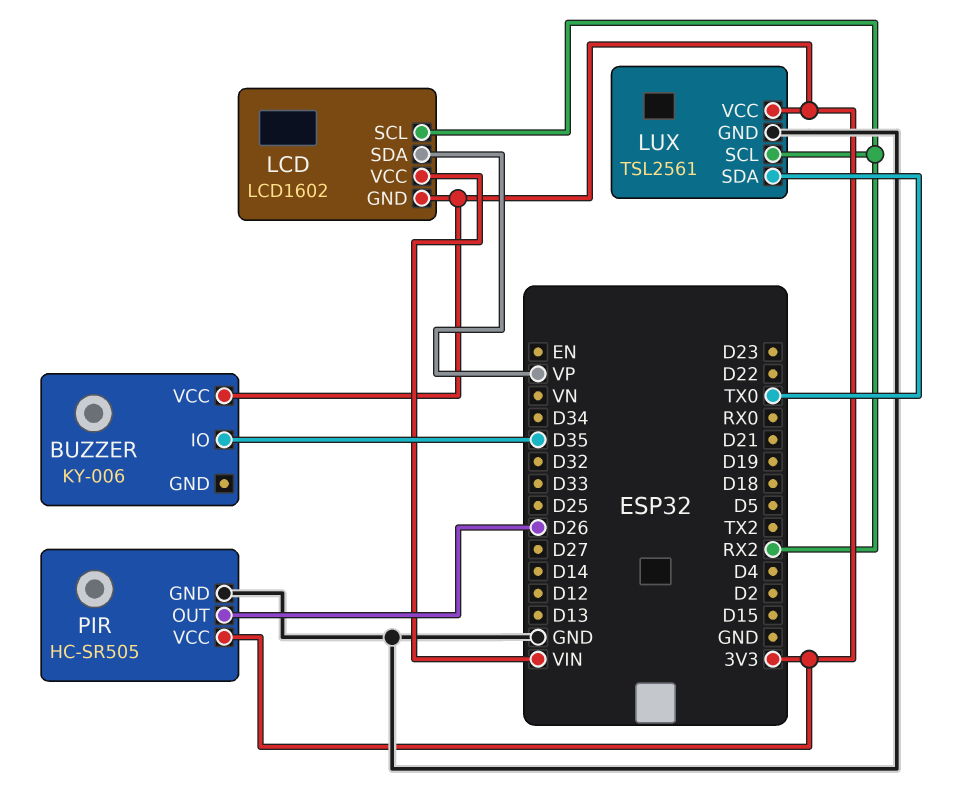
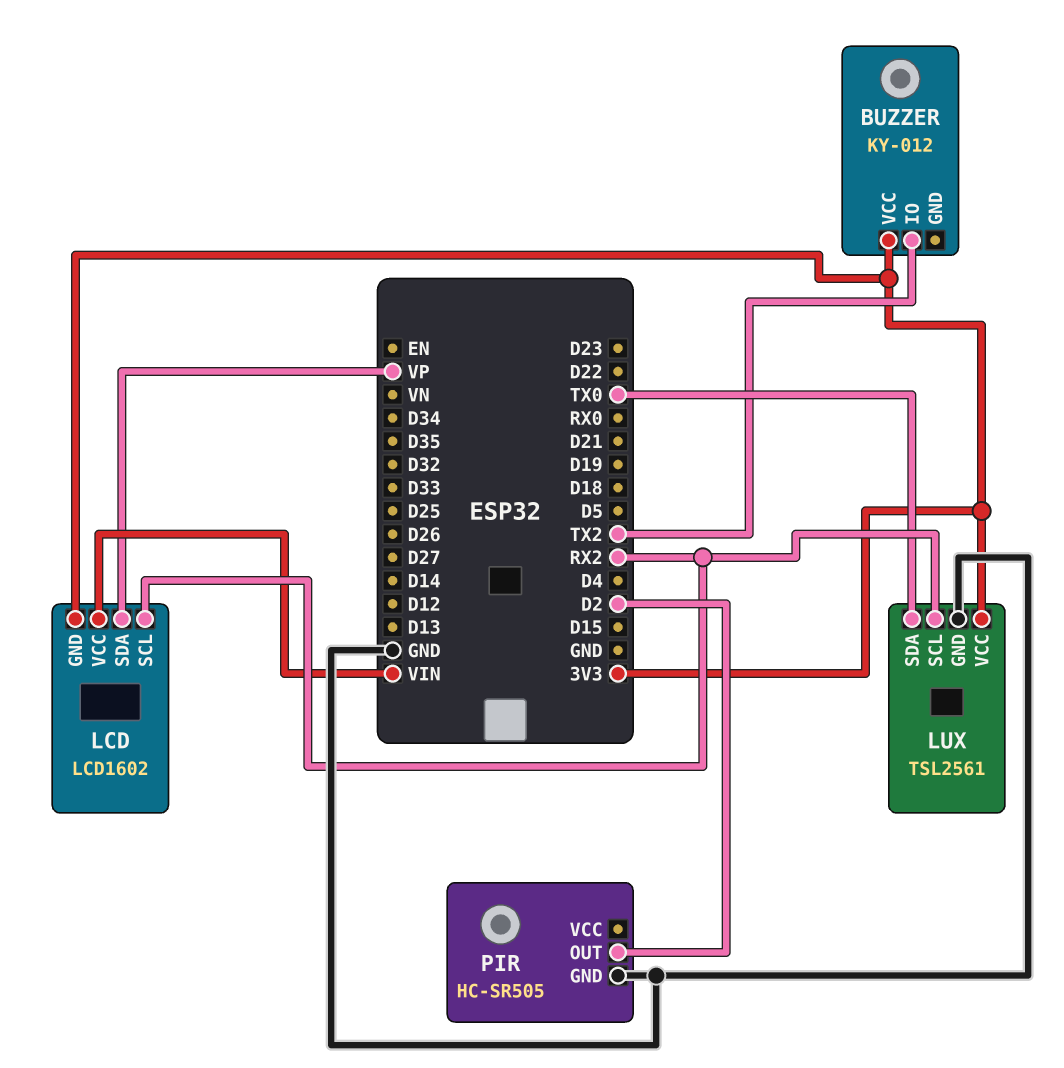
BUZZER: KY-006 -> KY-012
BUZZER pin IO: D35 -> TX2
PIR pin OUT: D26 -> D2
PIR pin VCC: 3V3 -> none

